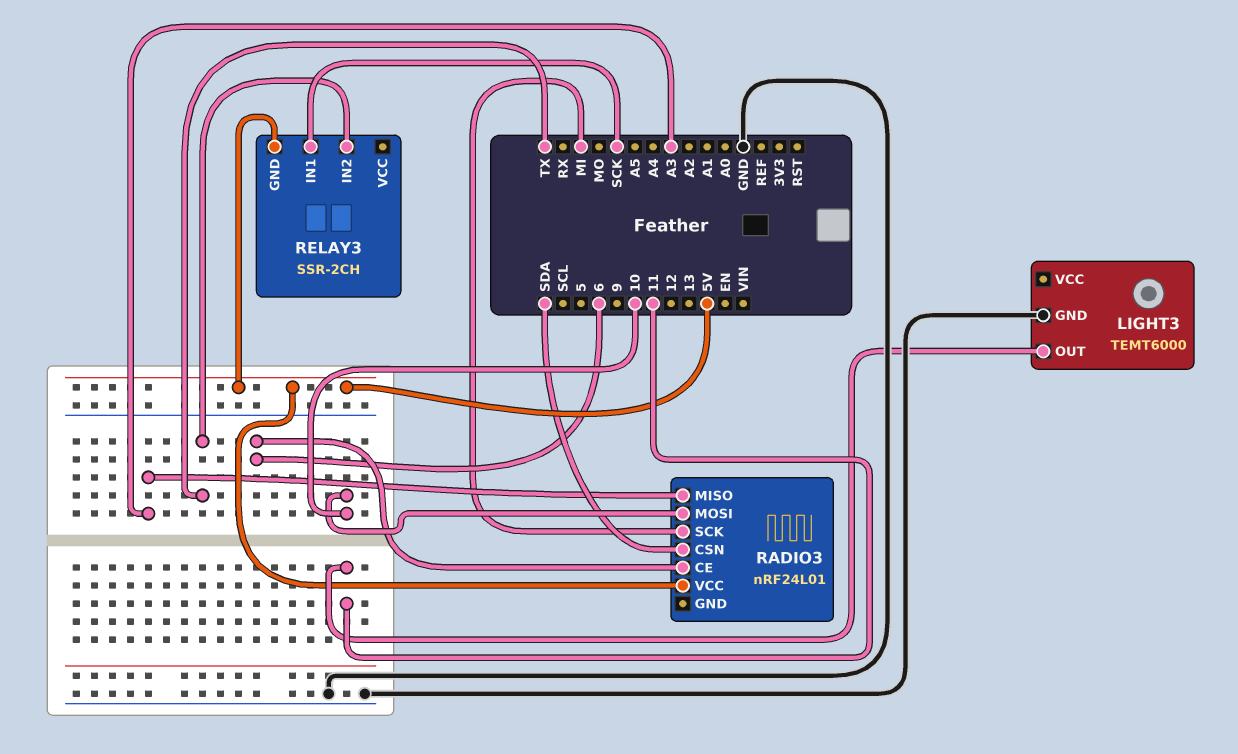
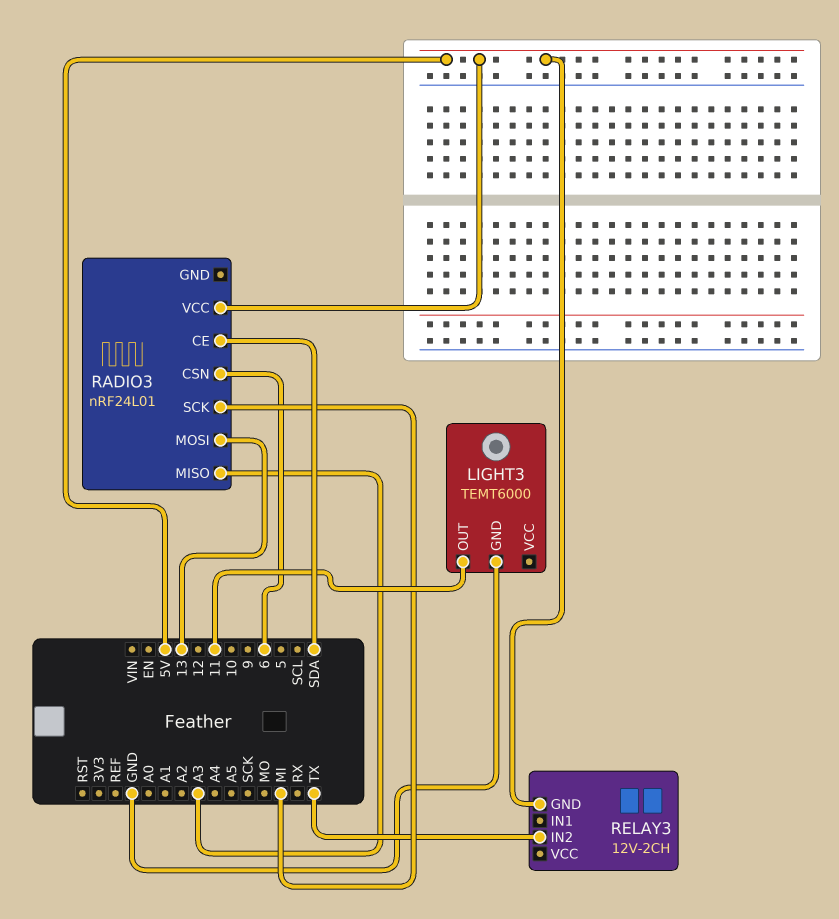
RADIO3 pin CE: 6 -> SDA
RADIO3 pin CSN: SDA -> 6
RADIO3 pin MOSI: 10 -> 13
RELAY3: SSR-2CH -> 12V-2CH
RELAY3 pin IN1: SCK -> none

